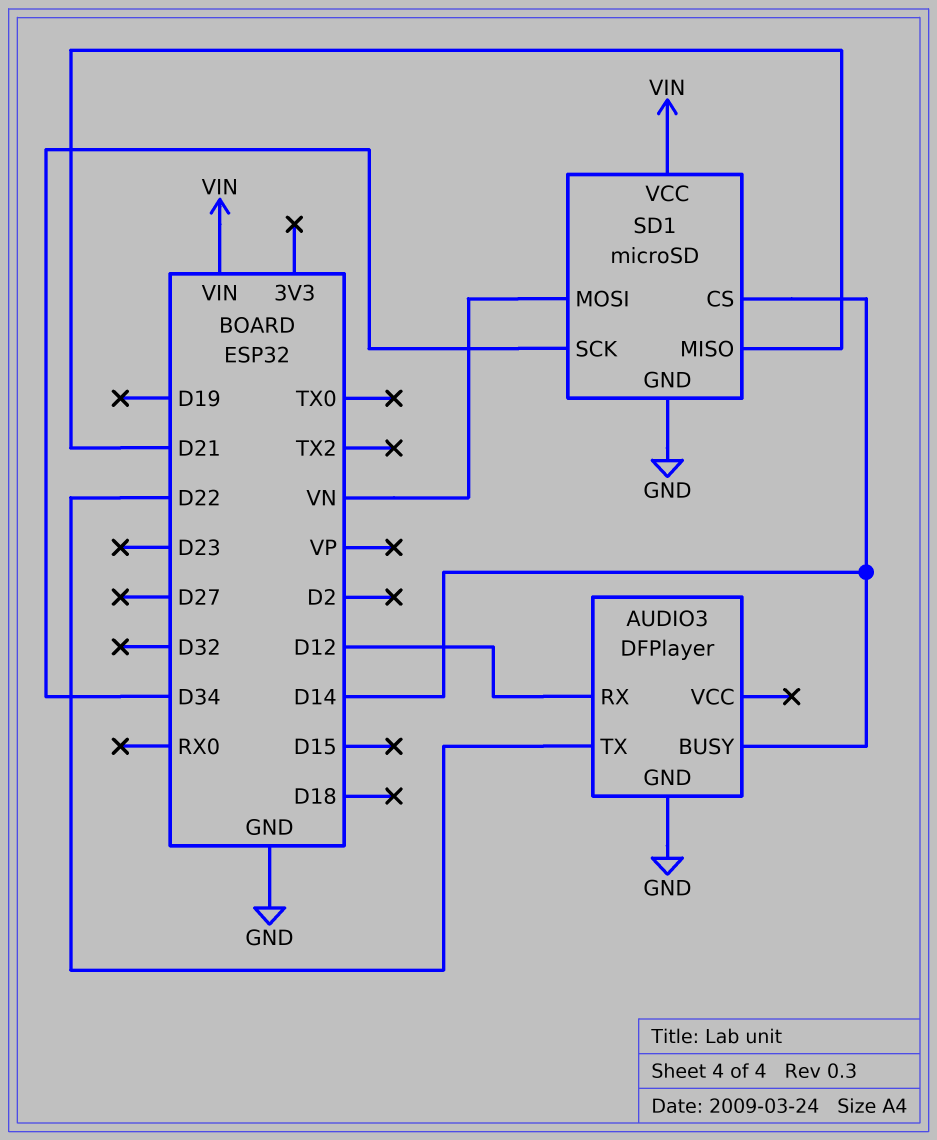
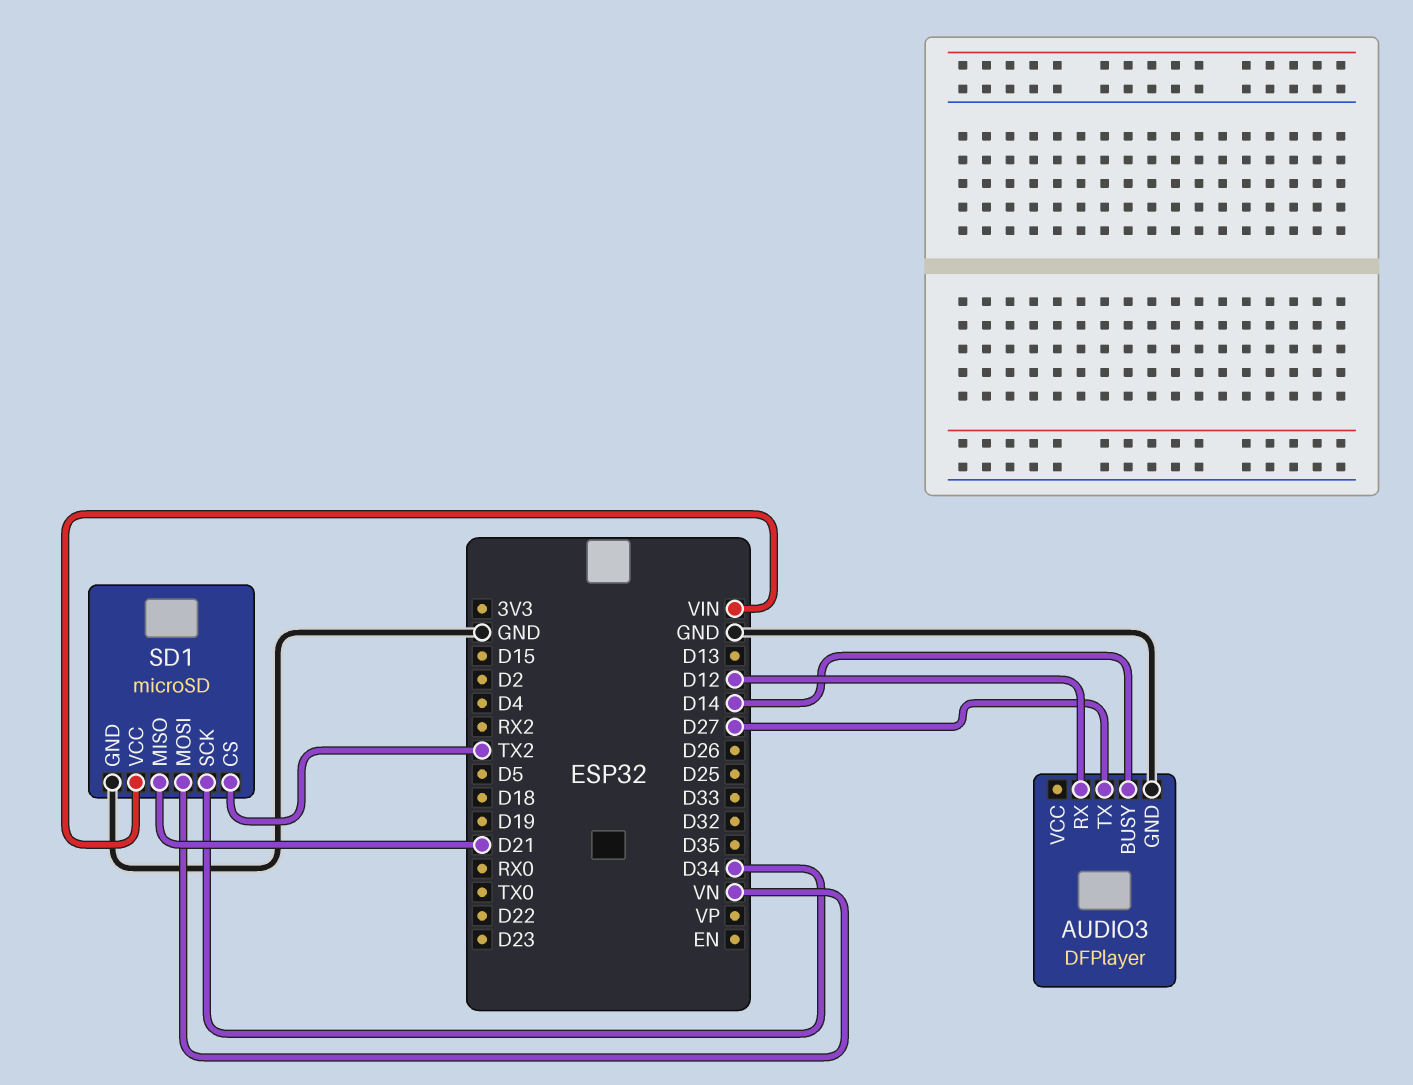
AUDIO3 pin TX: D22 -> D27
SD1 pin CS: D14 -> TX2

